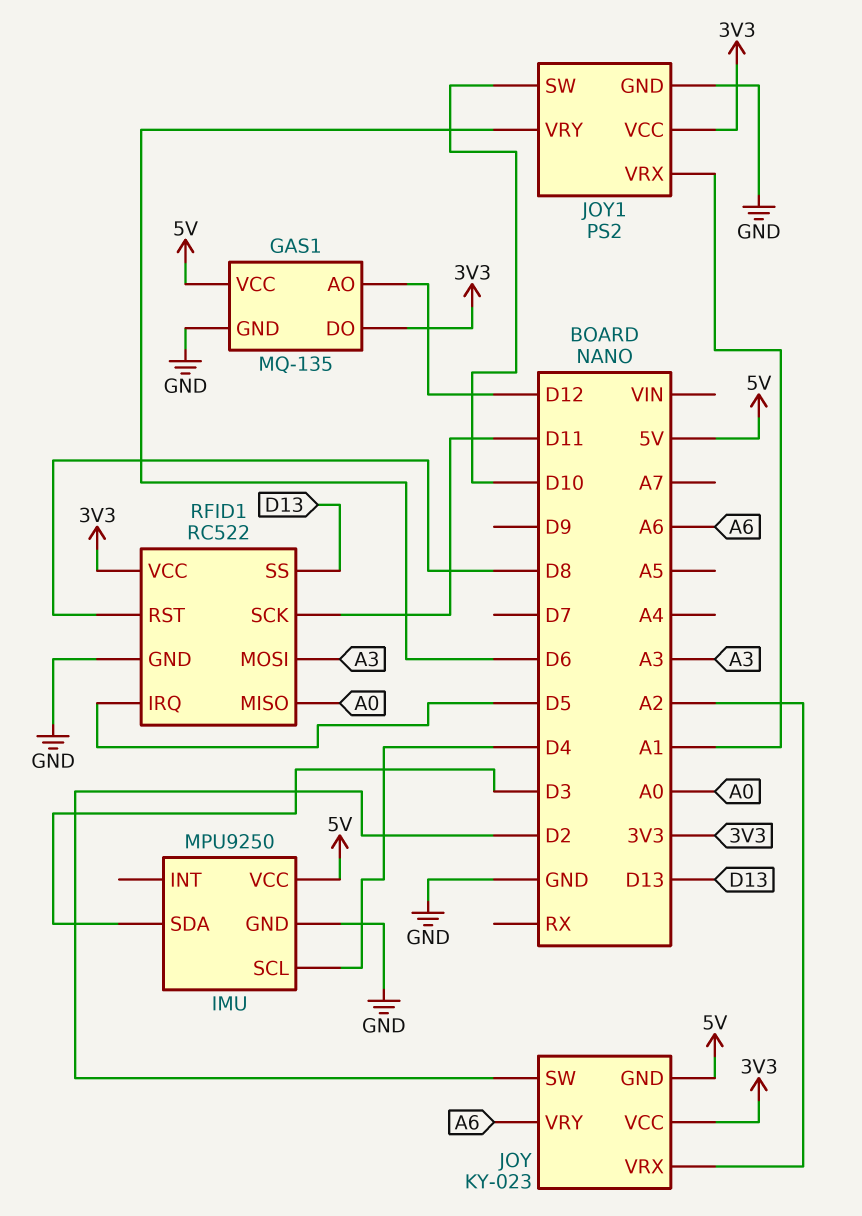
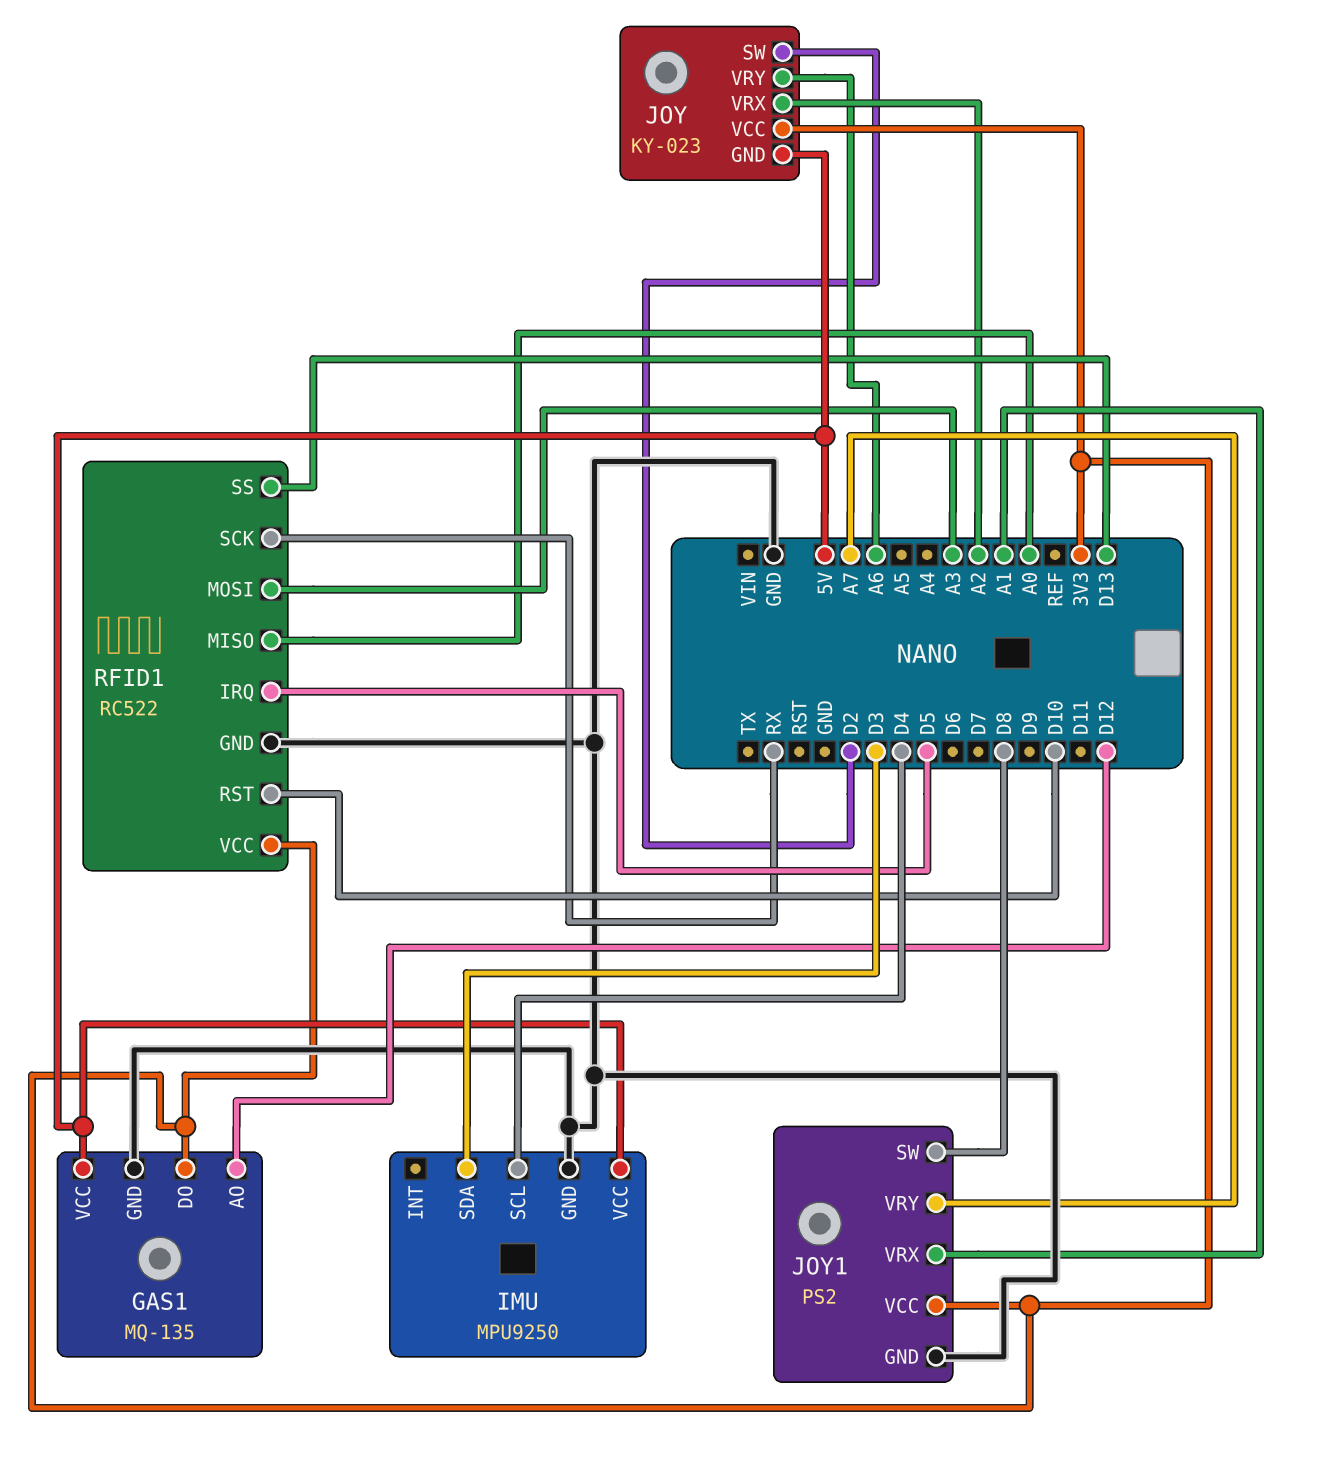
JOY1 pin SW: D10 -> D8
JOY1 pin VRY: D6 -> A7
RFID1 pin RST: D8 -> D10
RFID1 pin SCK: D11 -> RX

